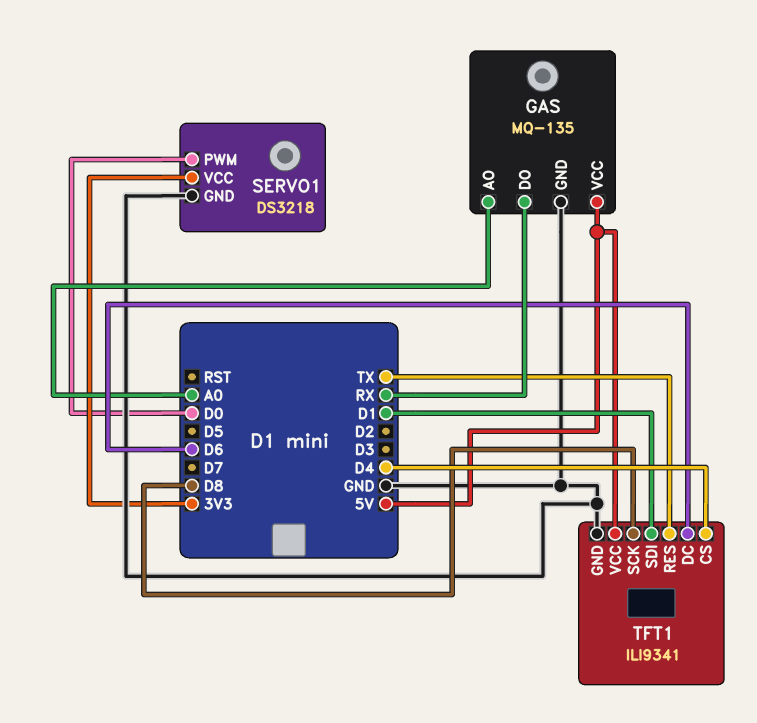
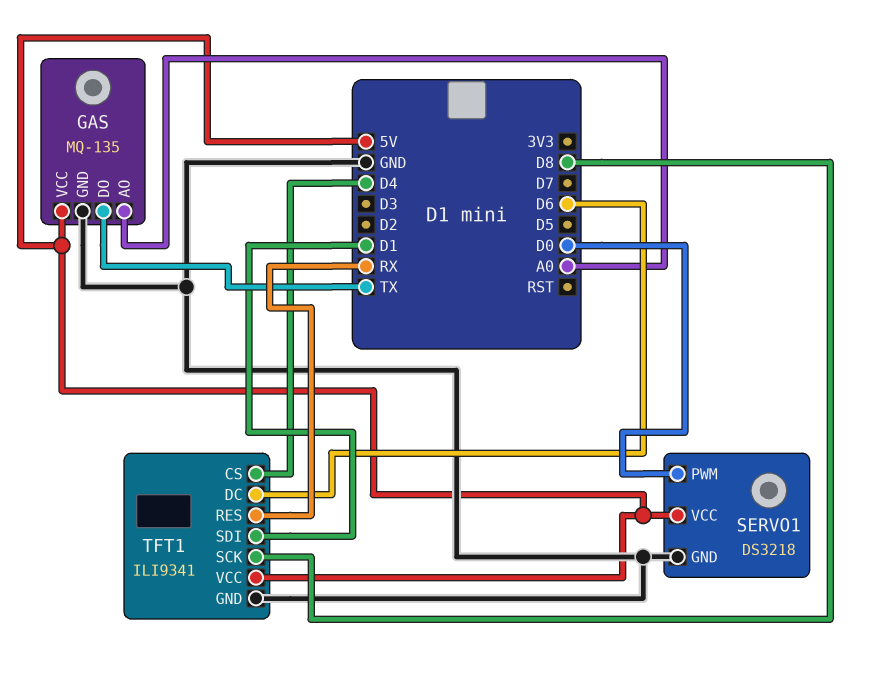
GAS pin DO: RX -> TX
SERVO1 pin VCC: 3V3 -> 5V
TFT1 pin RES: TX -> RX

